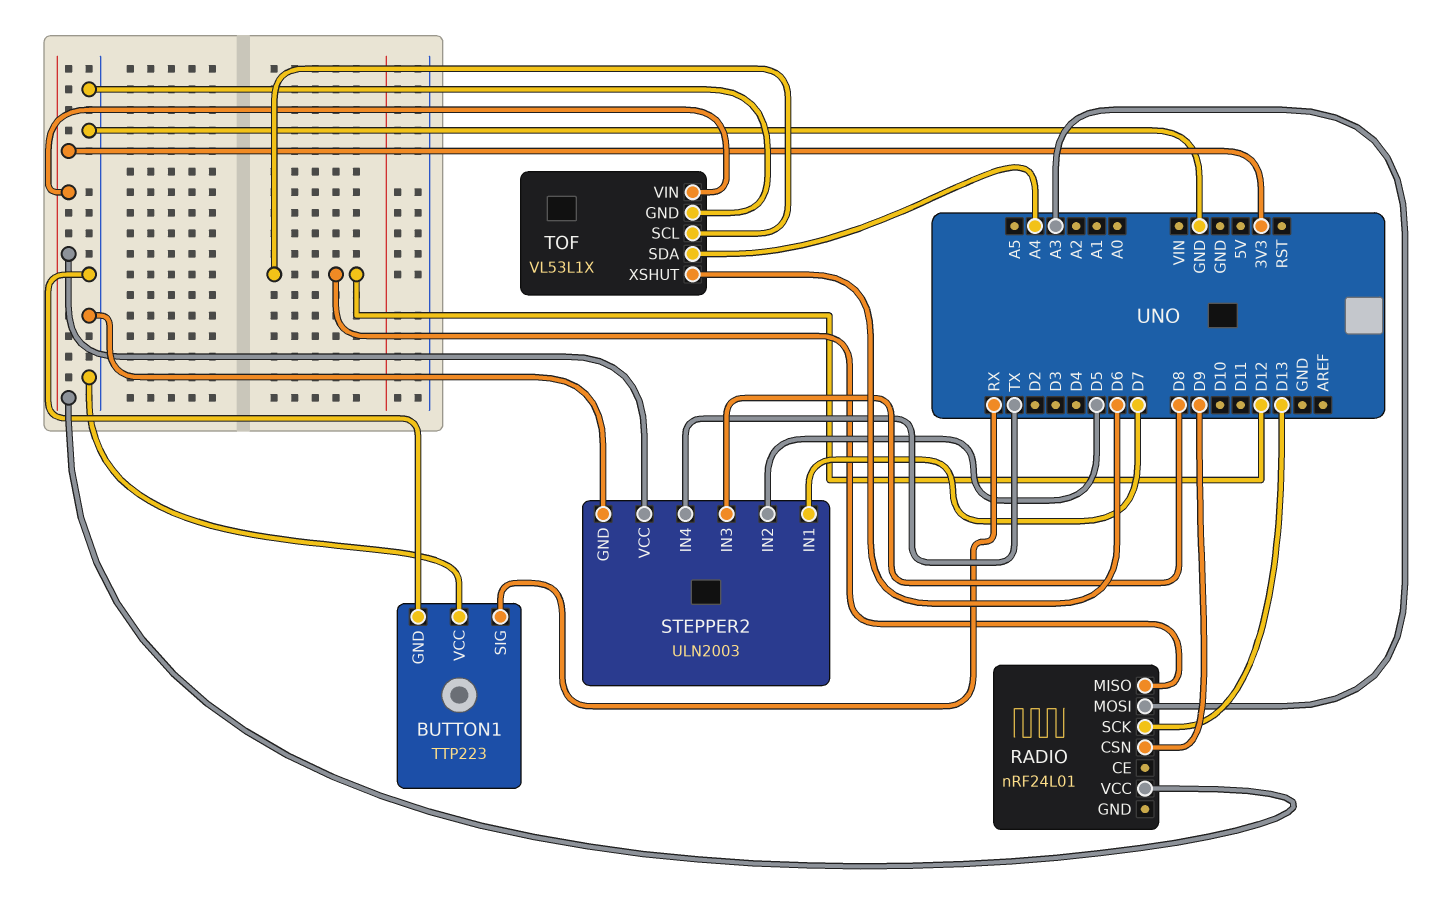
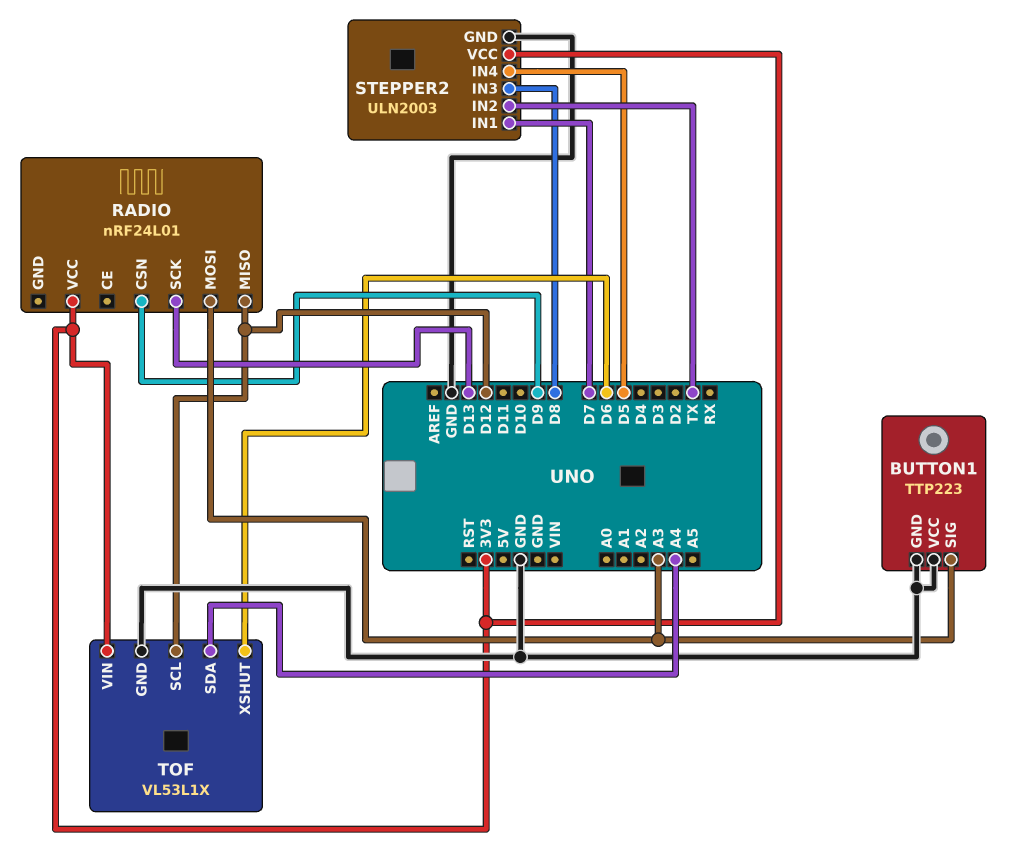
BUTTON1 pin SIG: RX -> A3
STEPPER2 pin IN2: D5 -> TX
STEPPER2 pin IN4: TX -> D5

